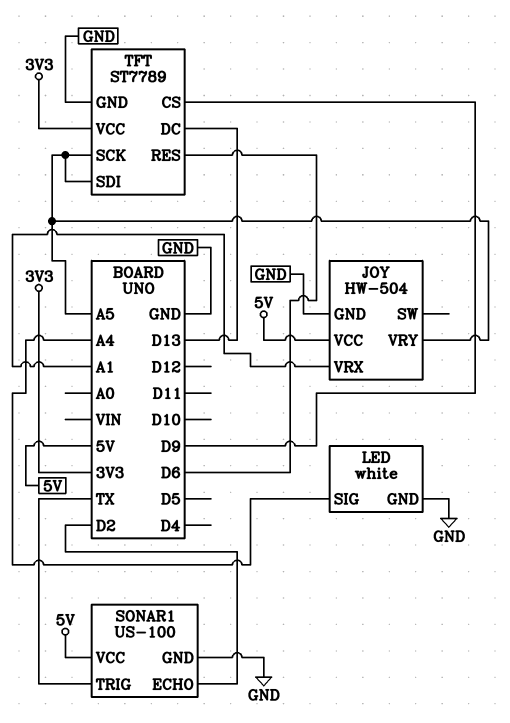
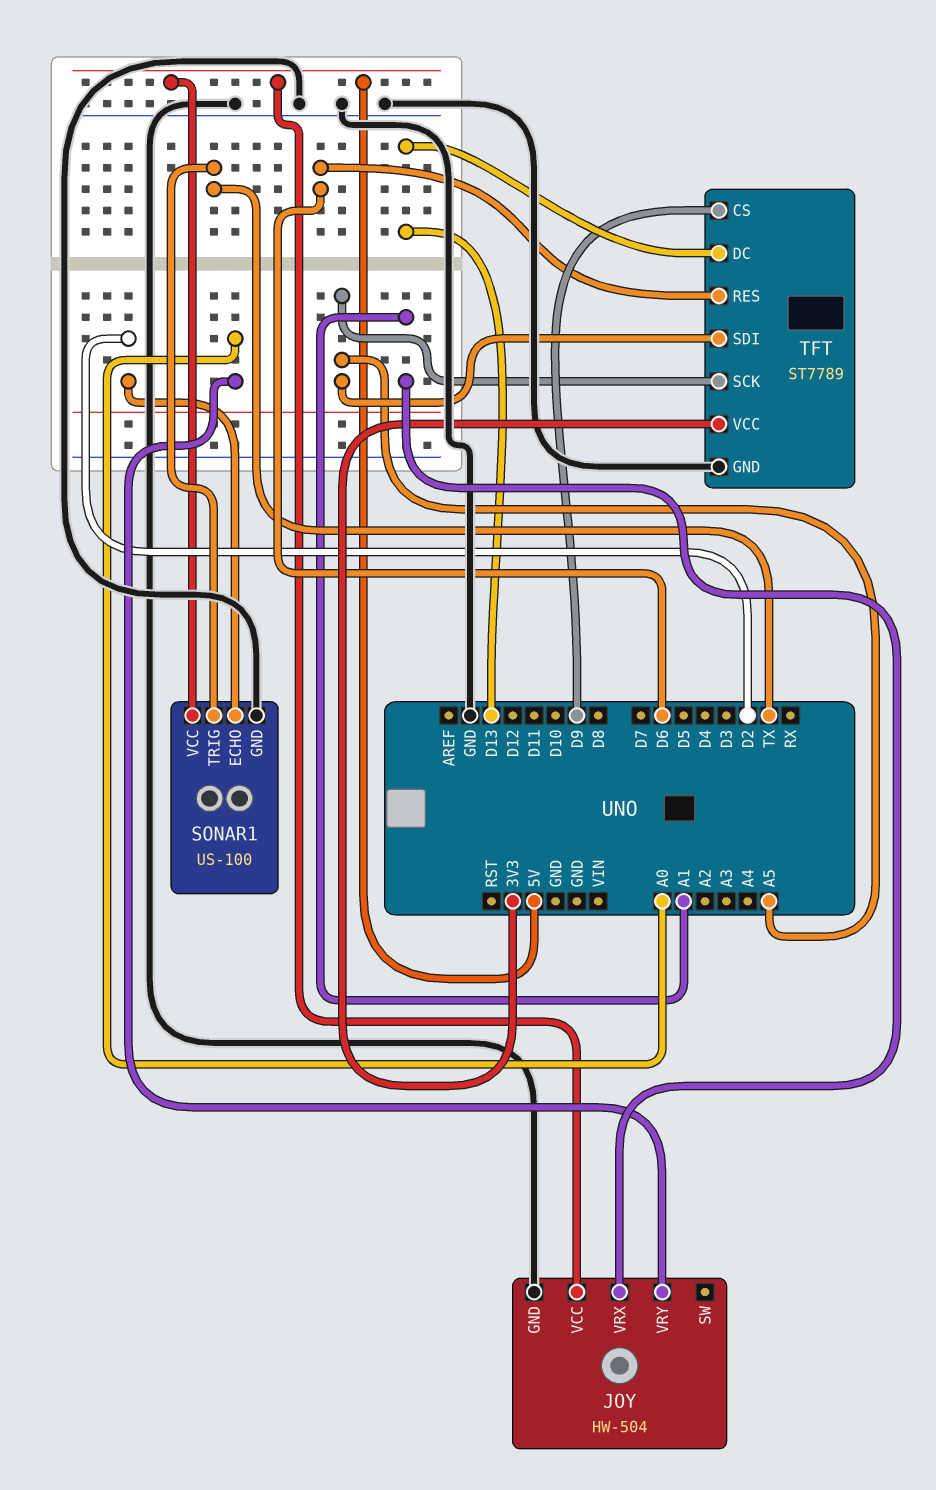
JOY pin VRY: A5 -> A0
LED: white -> none
LED pin GND: GND -> none
LED pin SIG: A4 -> none

